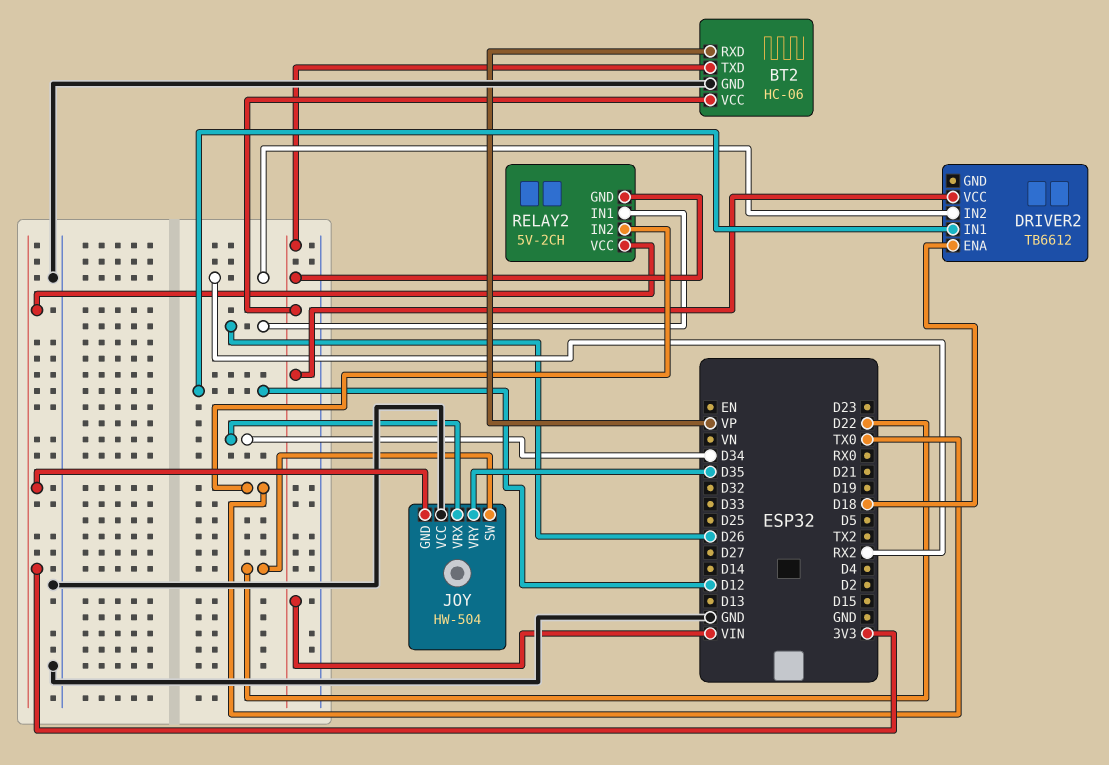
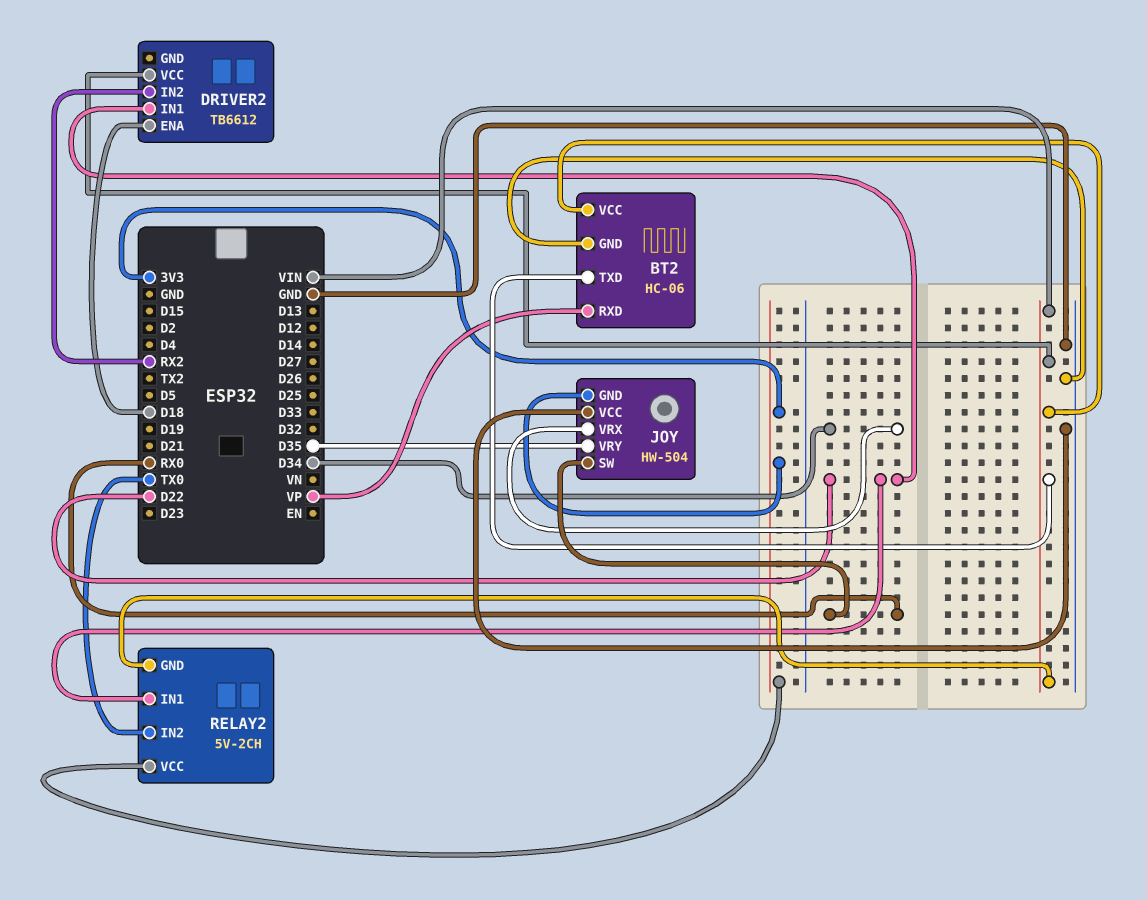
DRIVER2 pin IN1: D12 -> D22
JOY pin SW: D22 -> RX0
RELAY2 pin IN1: D26 -> D22

